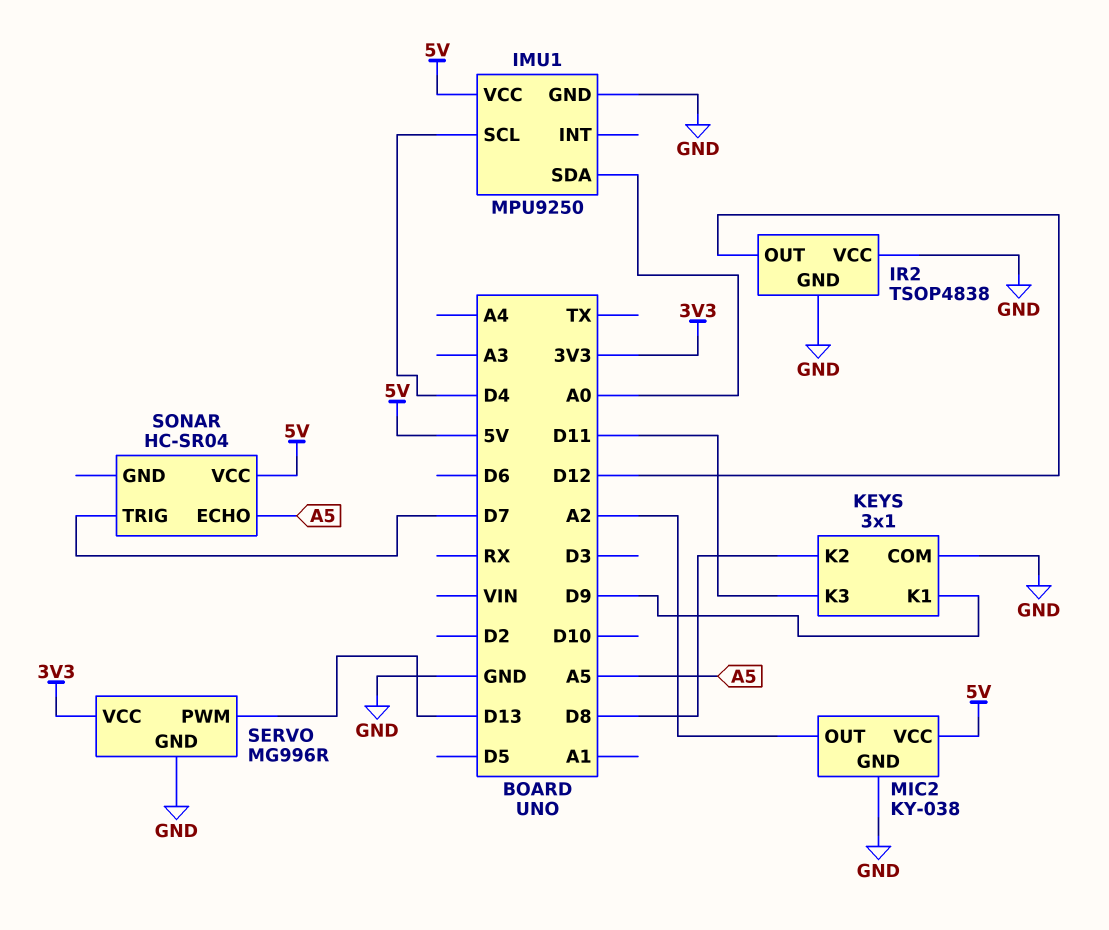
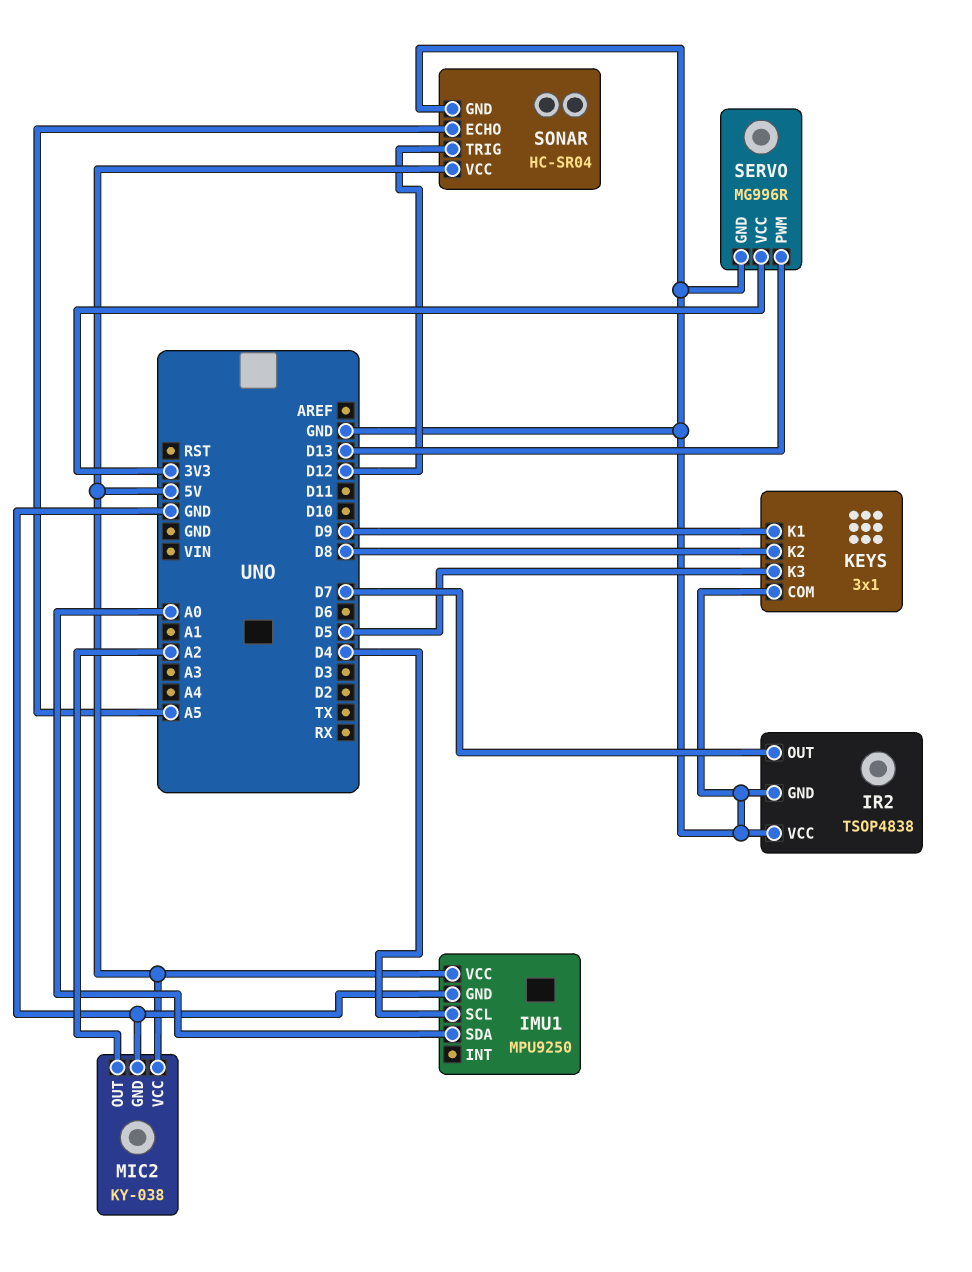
IR2 pin OUT: D12 -> D7
KEYS pin K3: D11 -> D5
SONAR pin GND: none -> GND
SONAR pin TRIG: D7 -> D12

